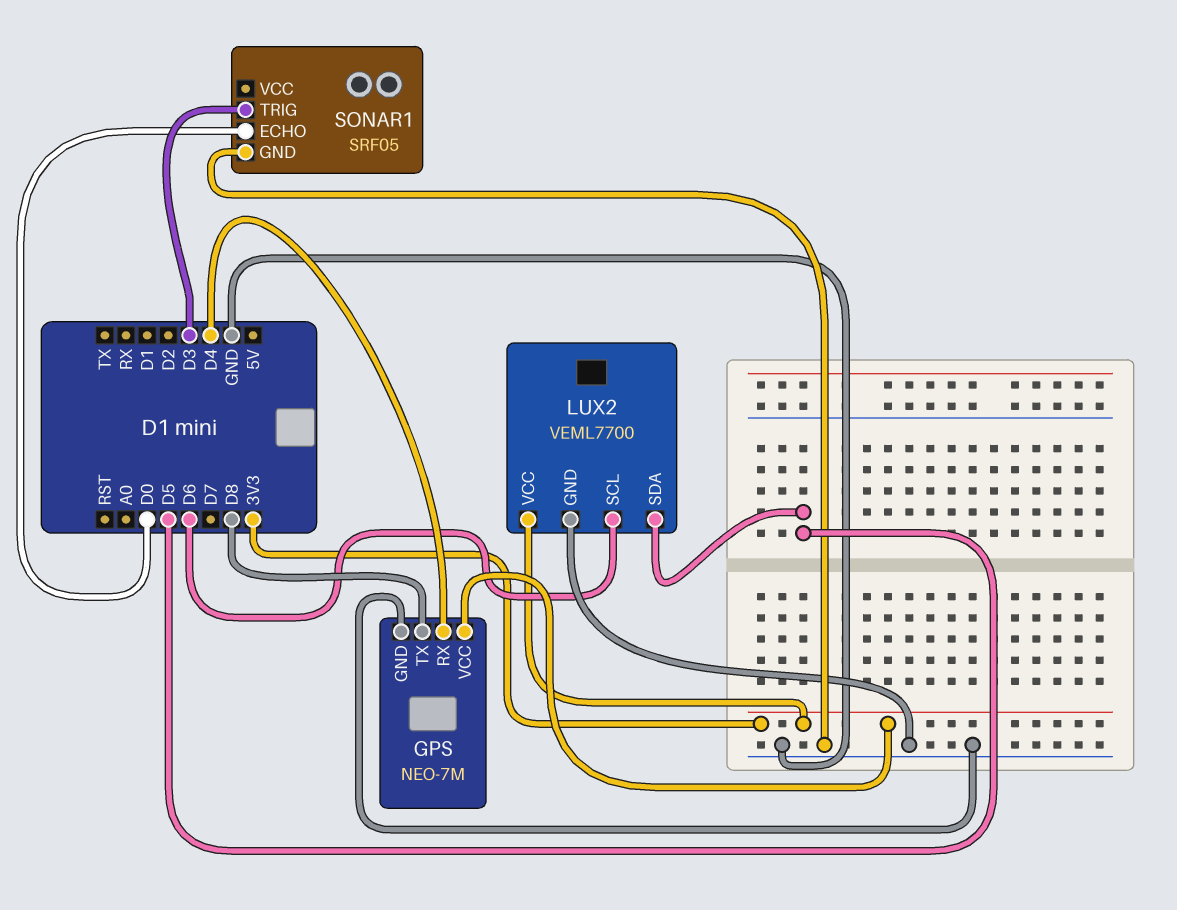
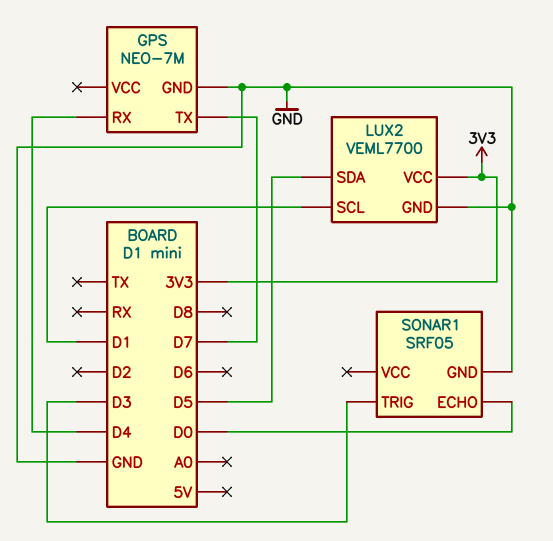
GPS pin TX: D8 -> D7
GPS pin VCC: 3V3 -> none
LUX2 pin SCL: D6 -> D1

